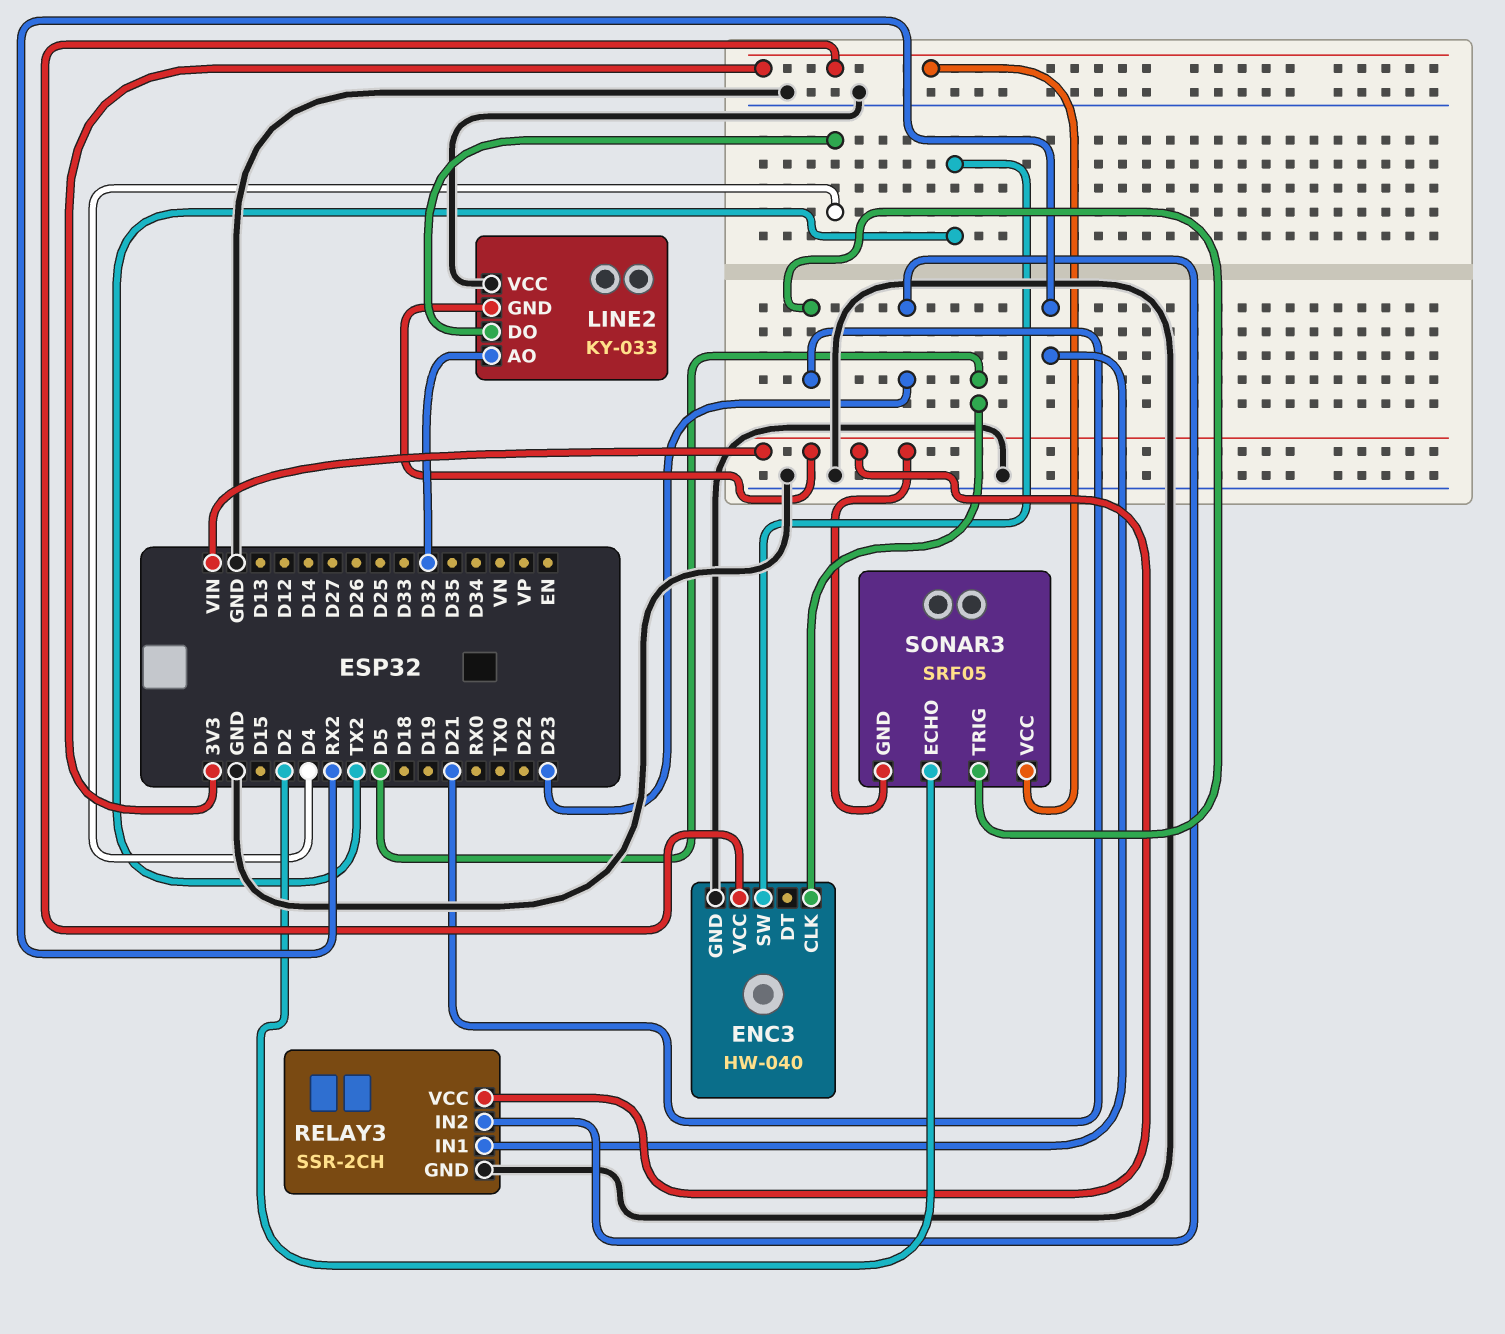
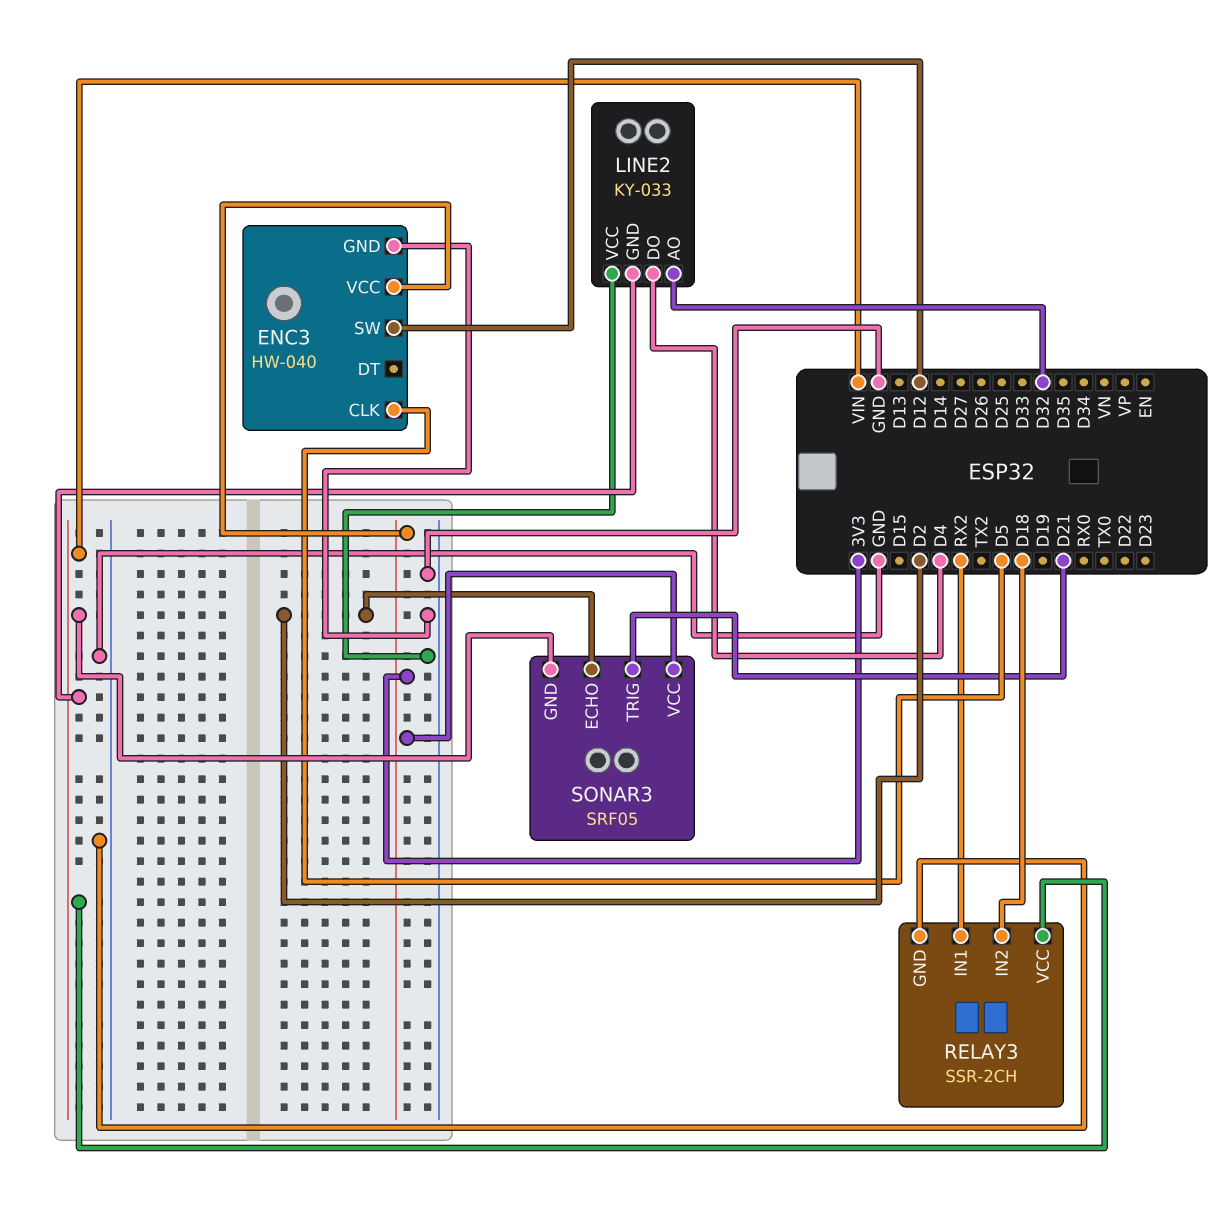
ENC3 pin SW: TX2 -> D12
RELAY3 pin IN2: D23 -> D18

